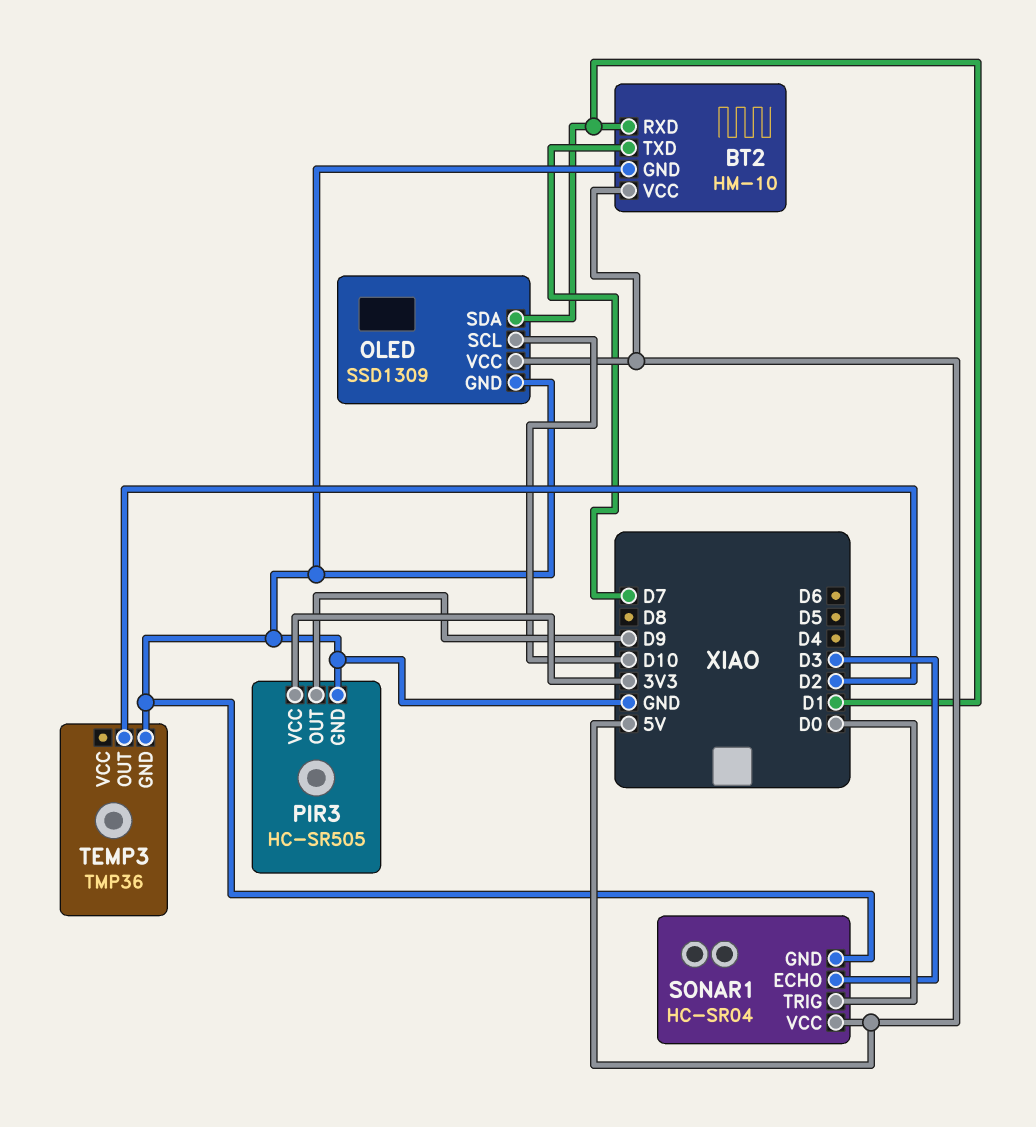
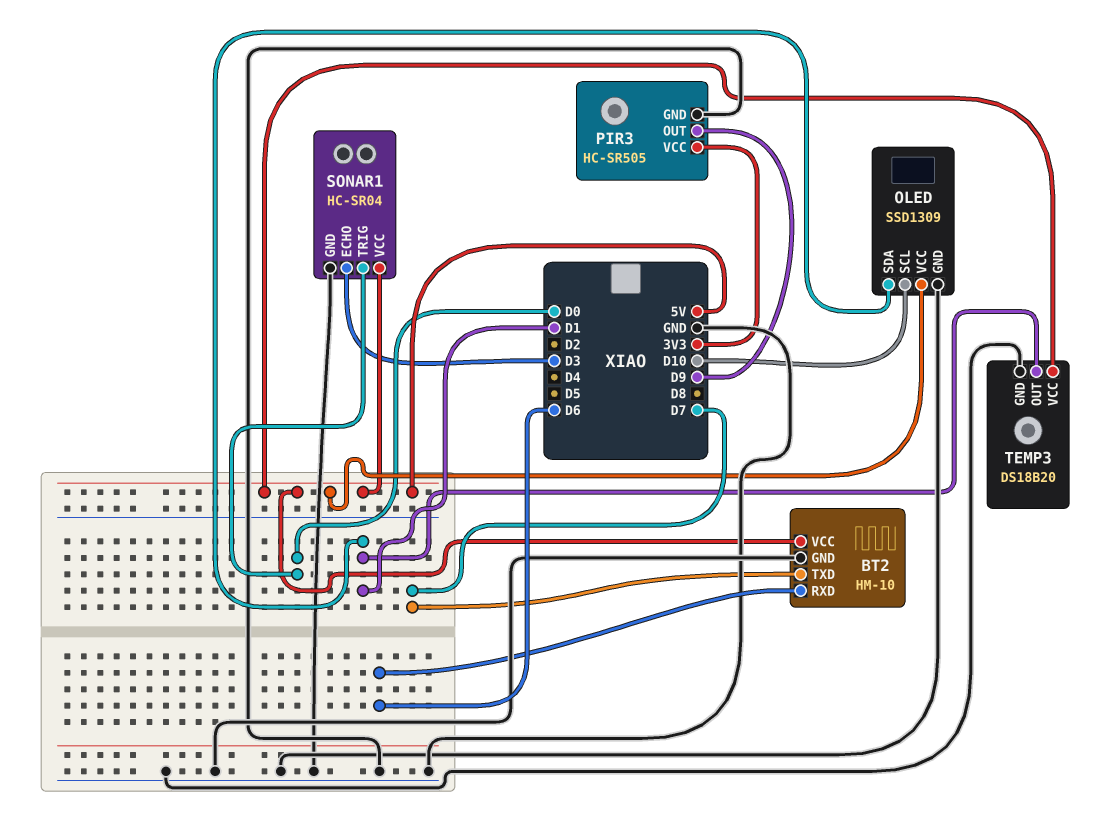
BT2 pin RXD: D1 -> D6
TEMP3: TMP36 -> DS18B20
TEMP3 pin OUT: D2 -> D1
TEMP3 pin VCC: none -> 5V

